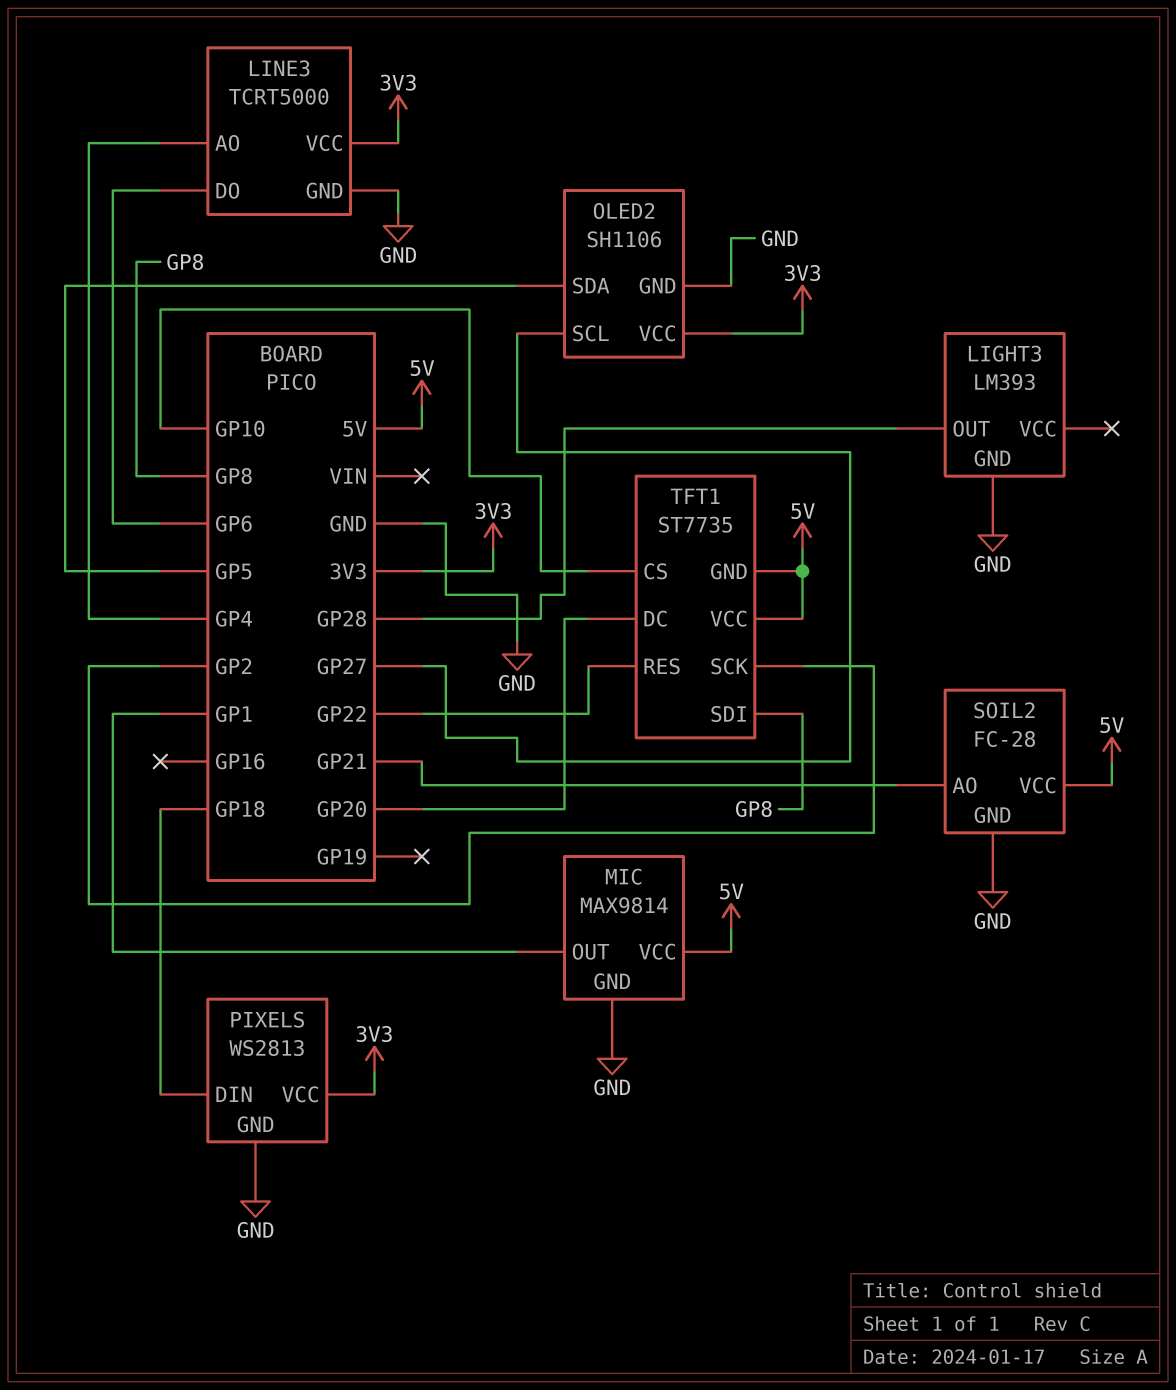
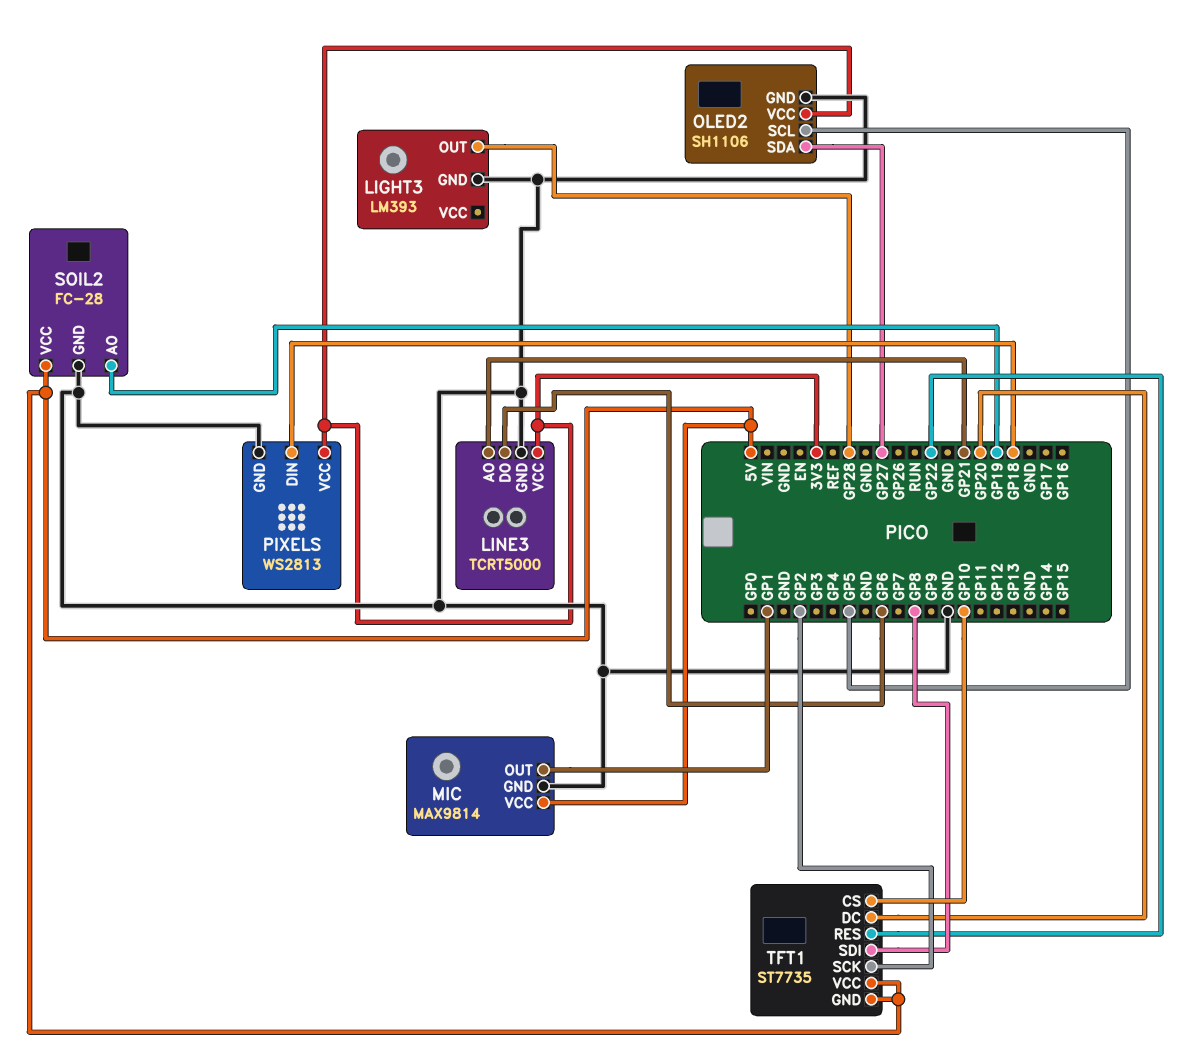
LINE3 pin AO: GP4 -> GP21
OLED2 pin SCL: GP27 -> GP5
OLED2 pin SDA: GP5 -> GP27
SOIL2 pin AO: GP21 -> GP19

